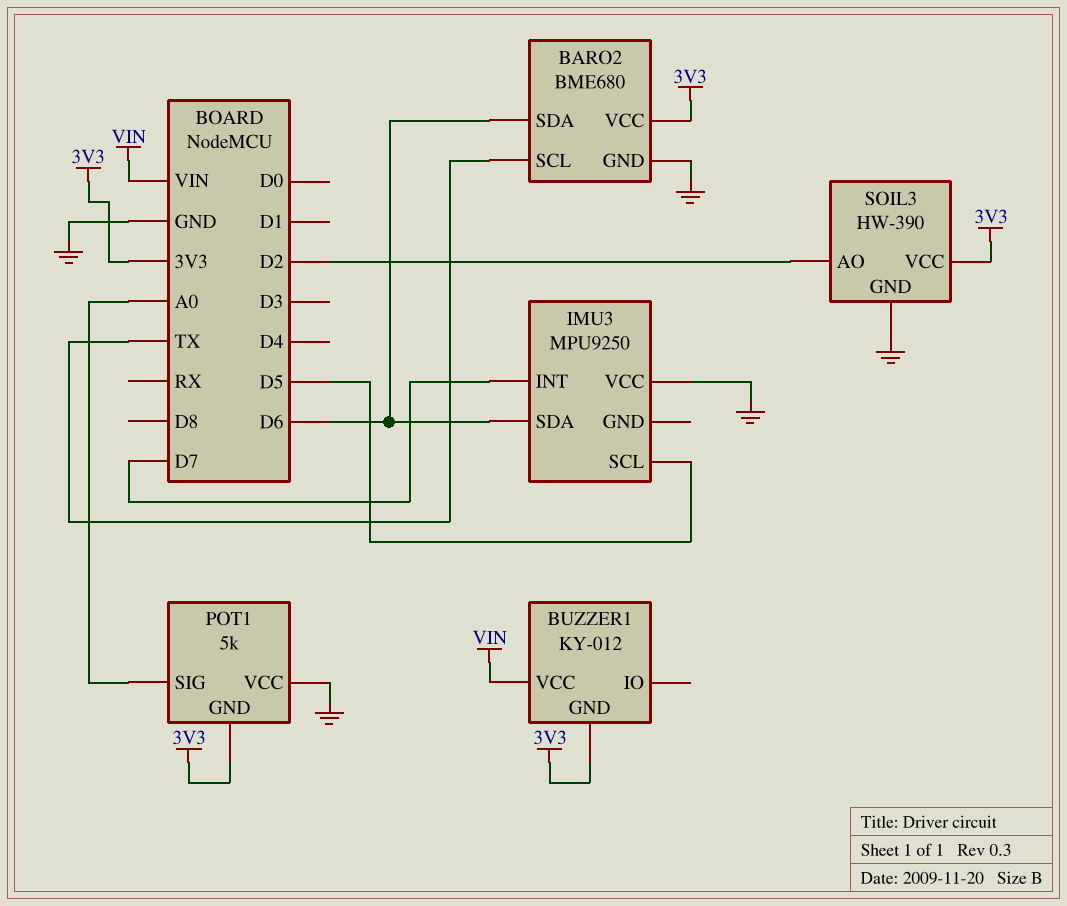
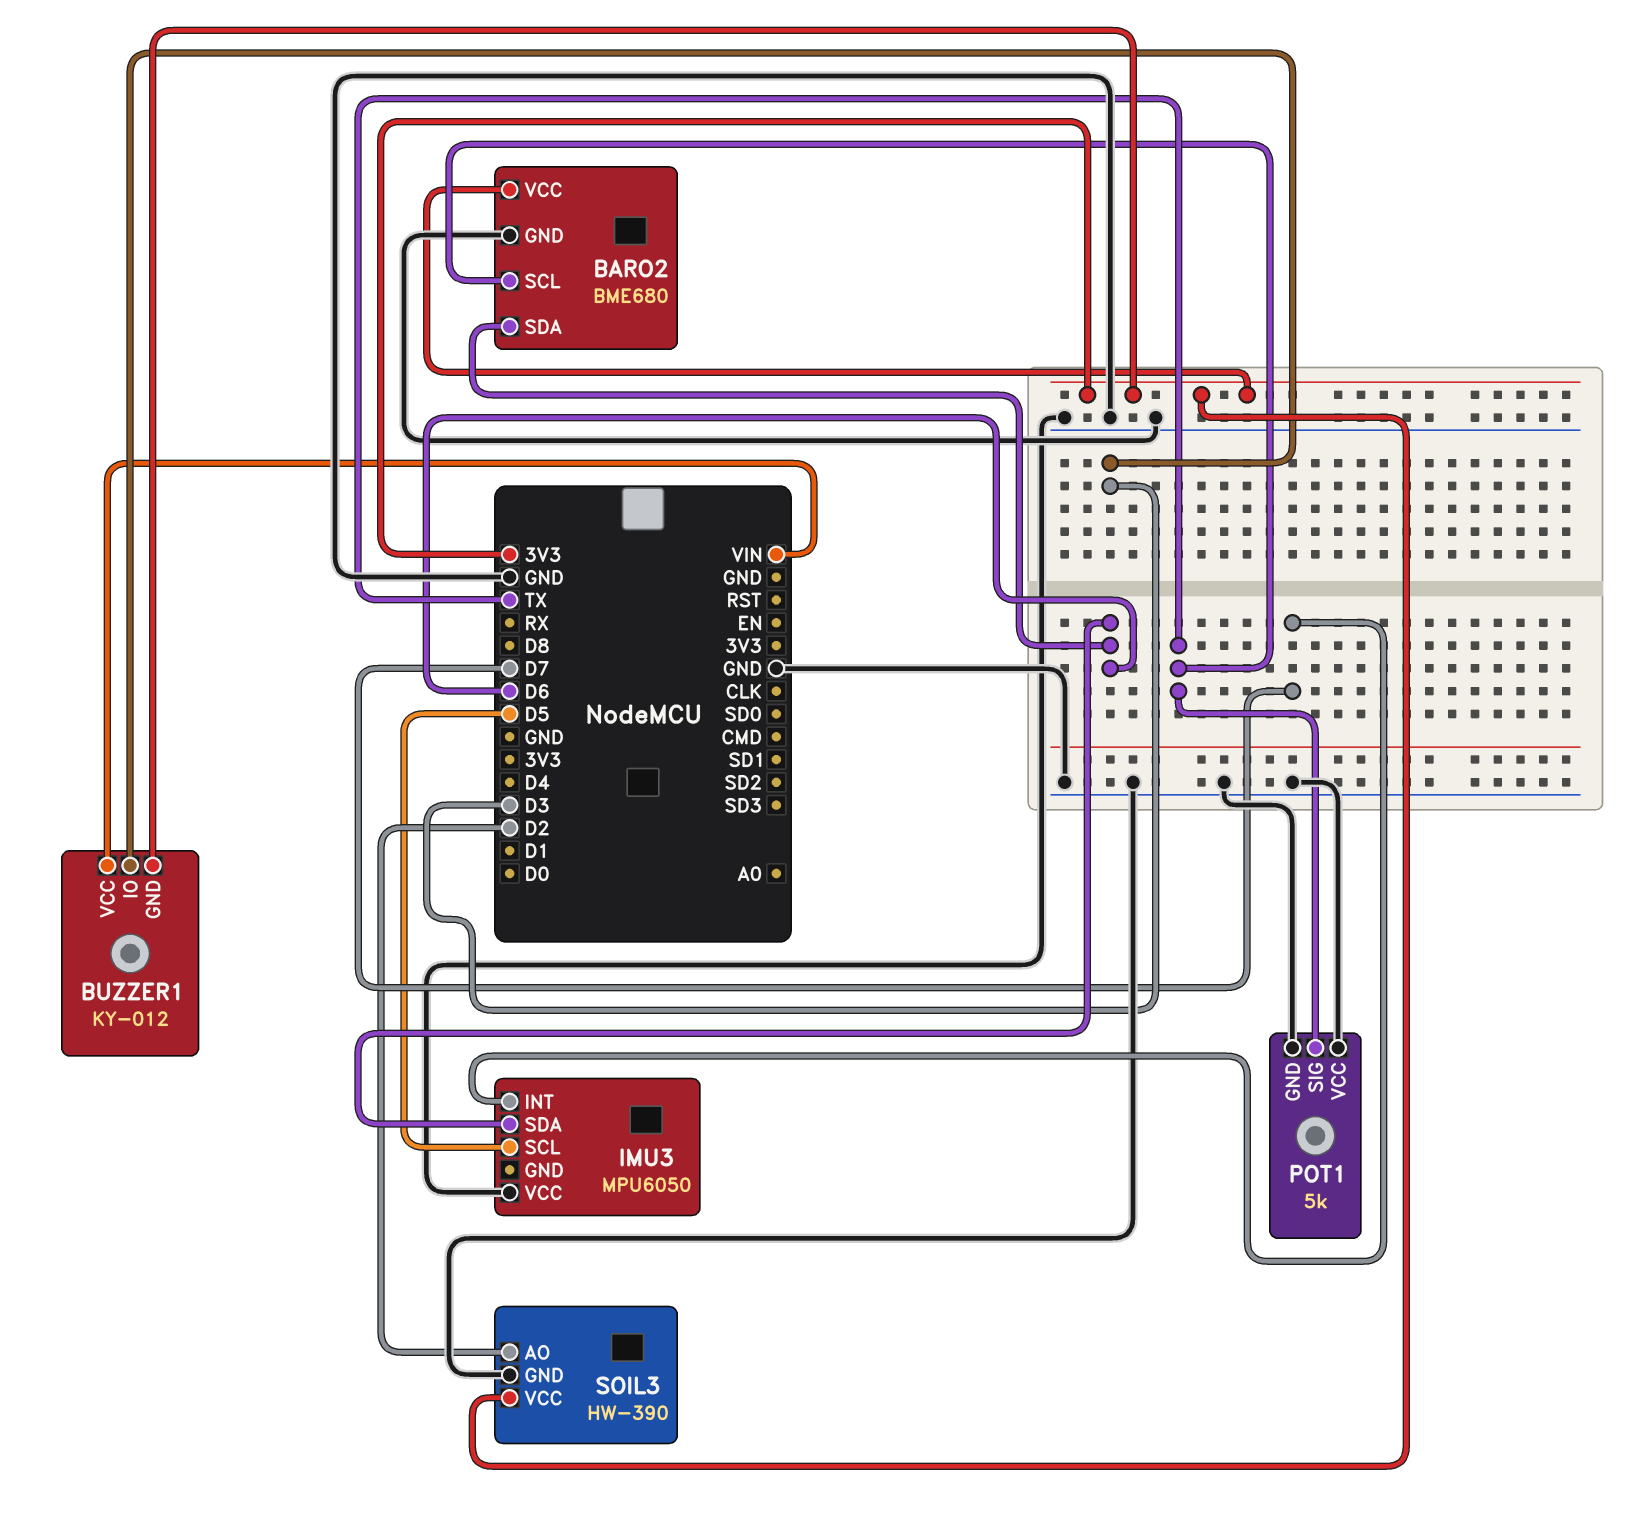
BUZZER1 pin IO: none -> D3
IMU3: MPU9250 -> MPU6050
POT1 pin GND: 3V3 -> GND
POT1 pin SIG: A0 -> TX

